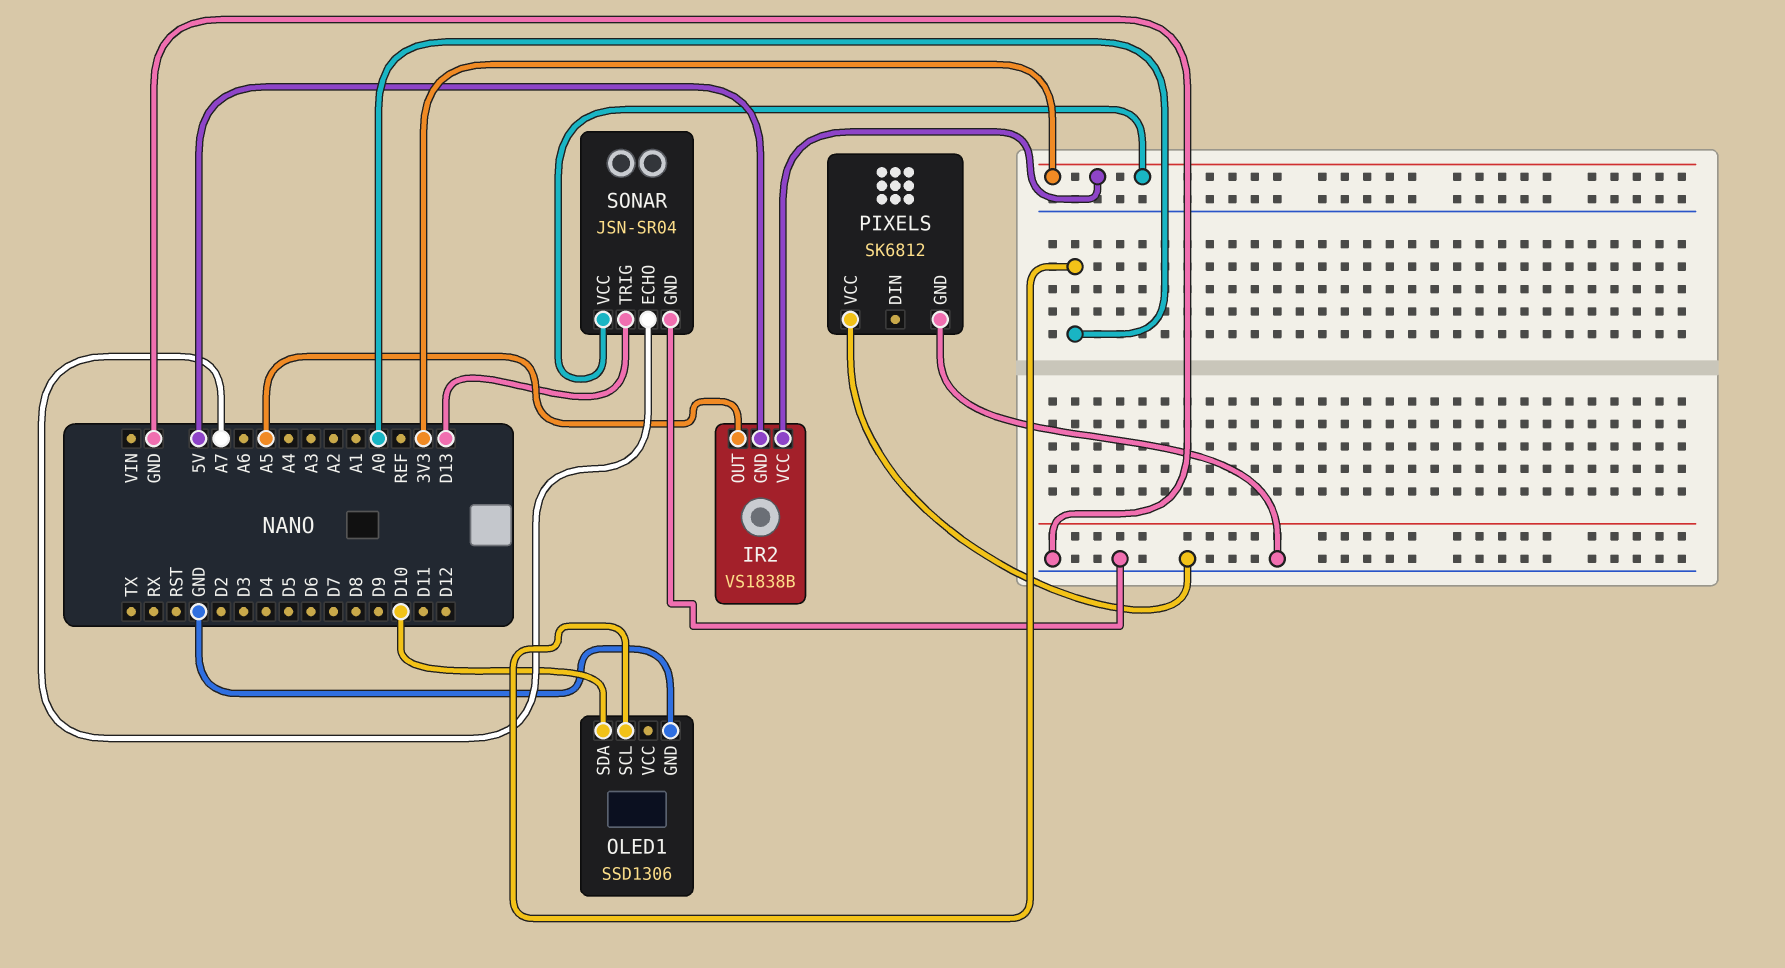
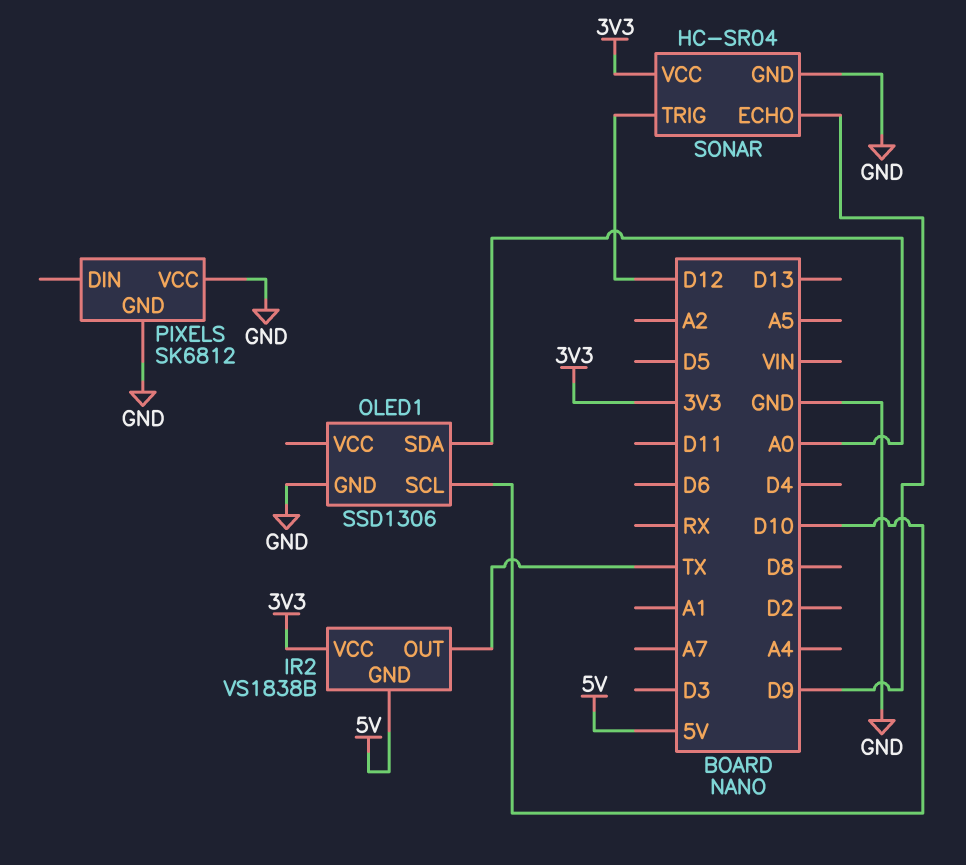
IR2 pin OUT: A5 -> TX
OLED1 pin SCL: A0 -> D10
OLED1 pin SDA: D10 -> A0
SONAR: JSN-SR04 -> HC-SR04
SONAR pin ECHO: A7 -> D9
SONAR pin TRIG: D13 -> D12

